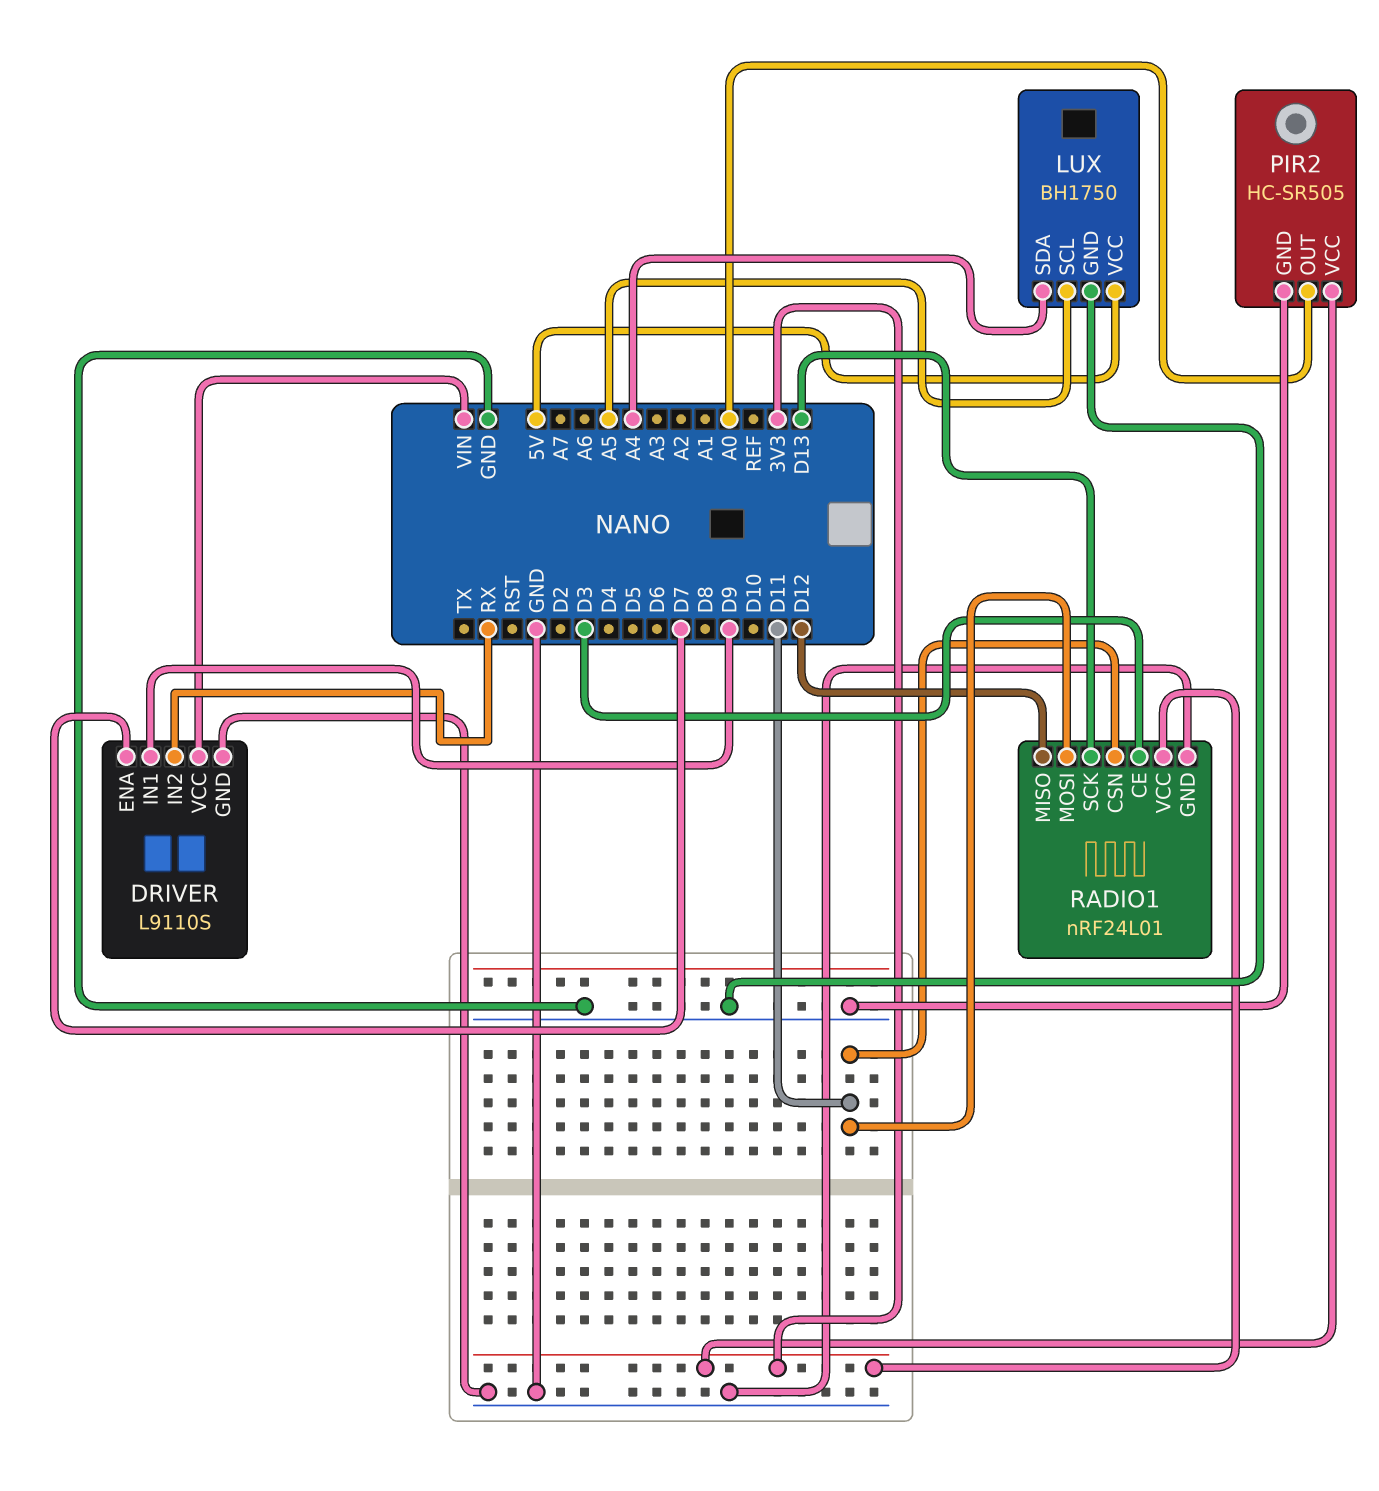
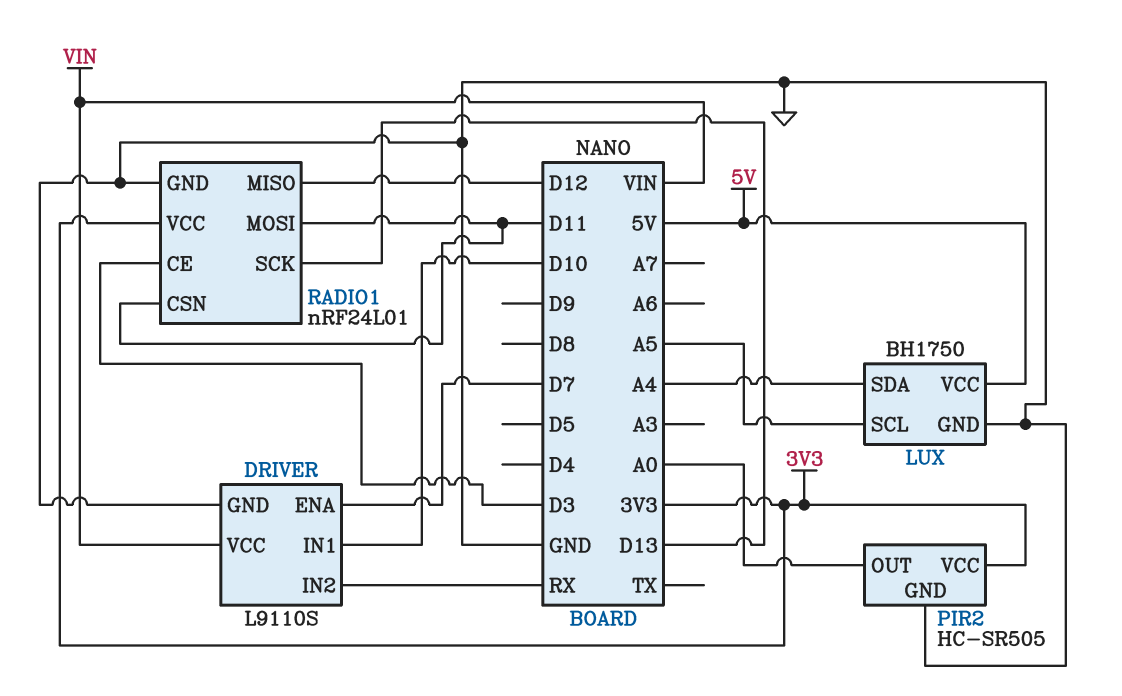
DRIVER pin IN1: D9 -> D10

